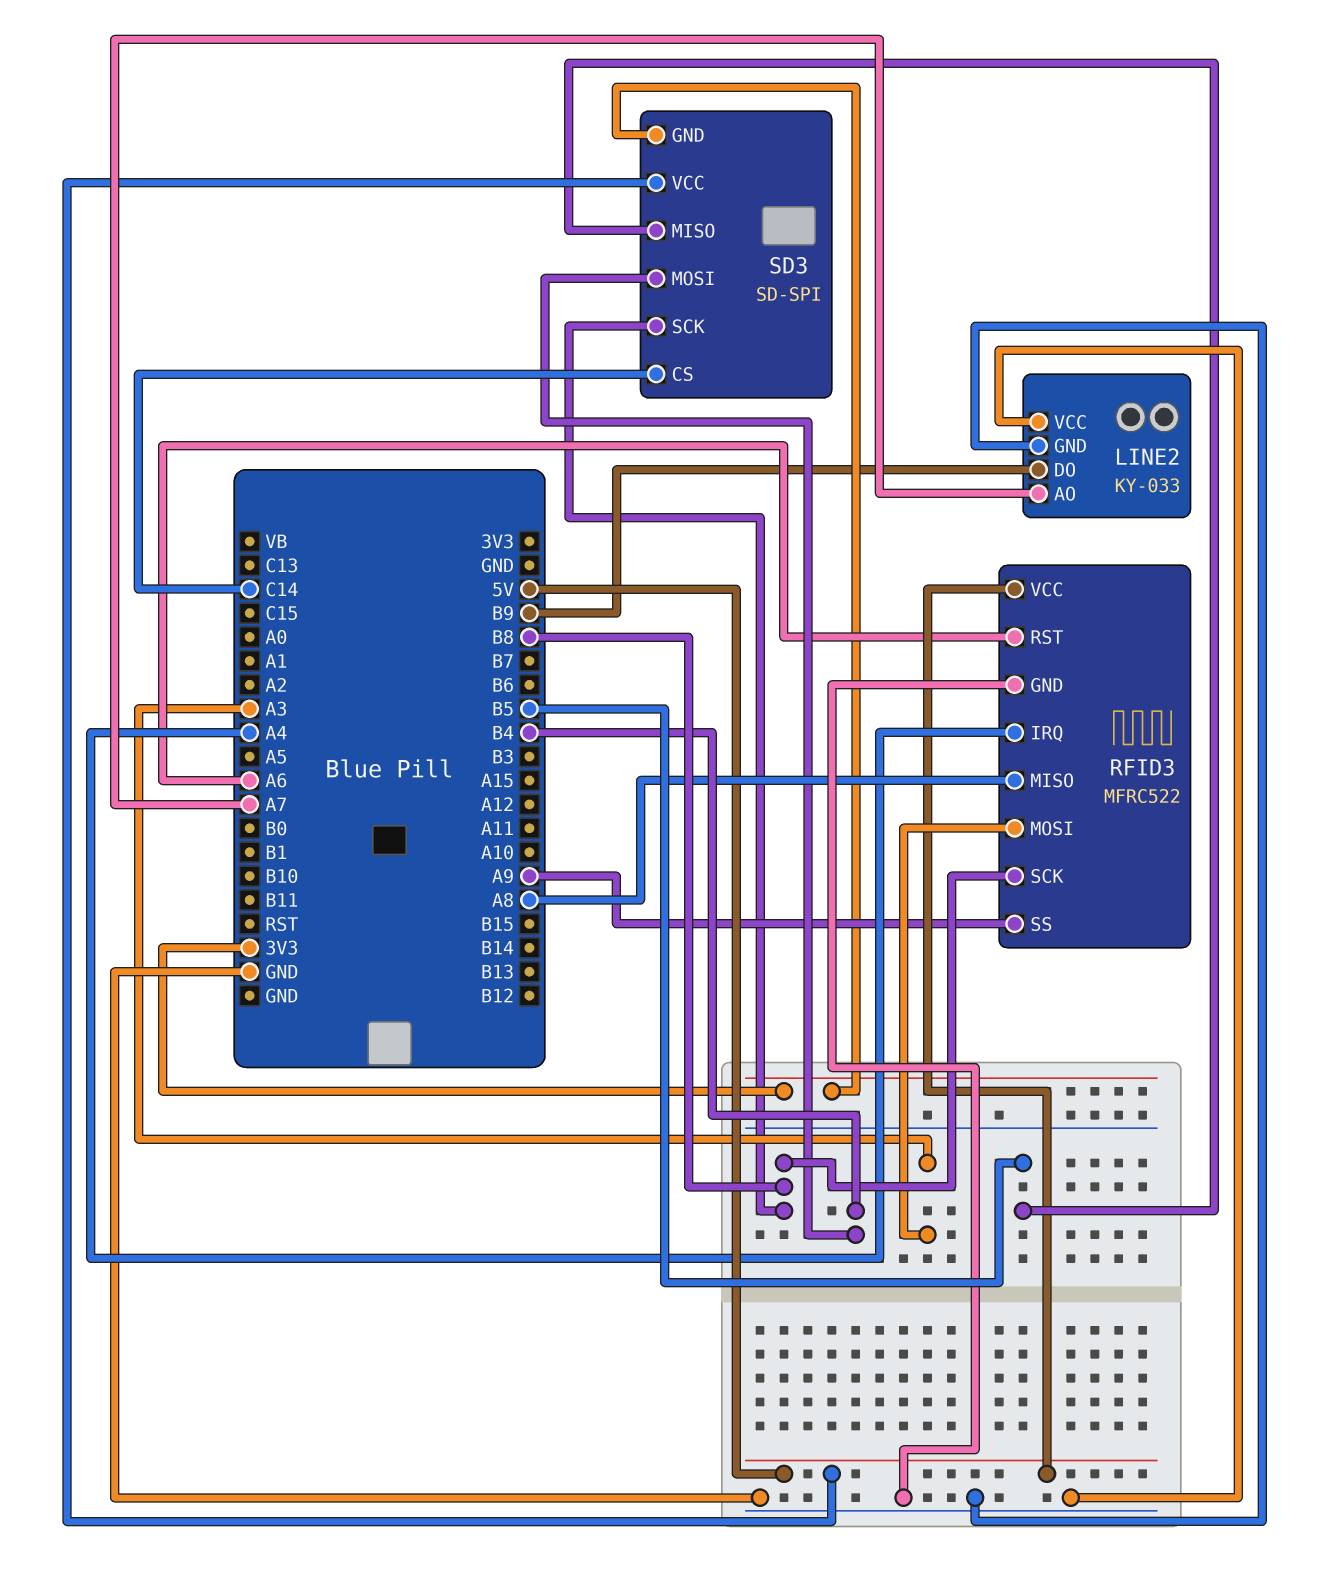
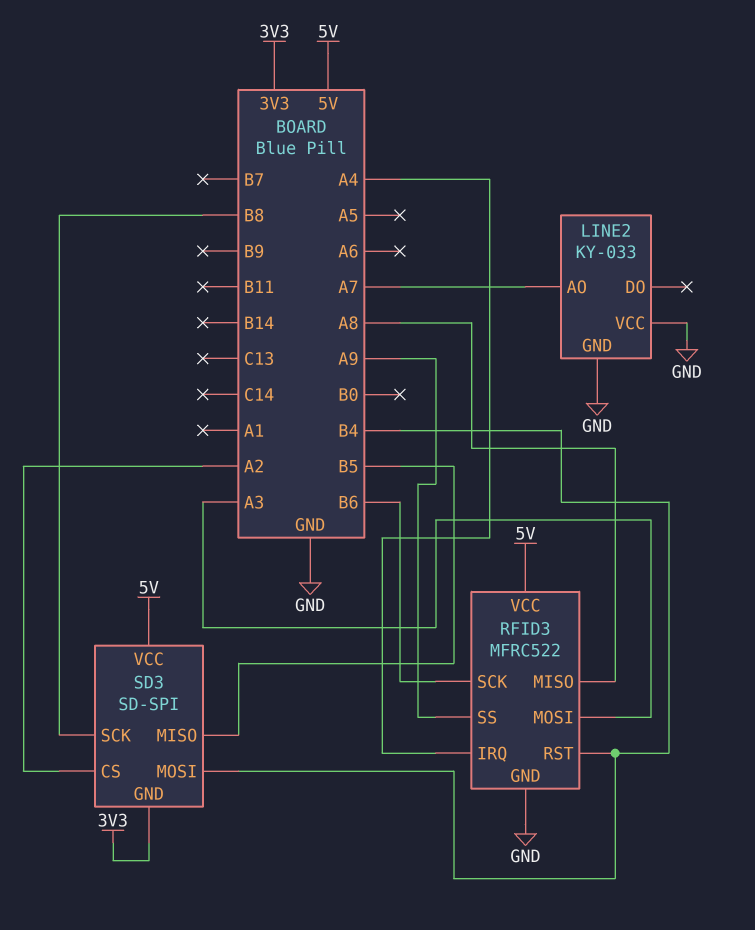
LINE2 pin DO: B9 -> none
RFID3 pin RST: A6 -> B4
RFID3 pin SCK: B8 -> B6
SD3 pin CS: C14 -> A2

